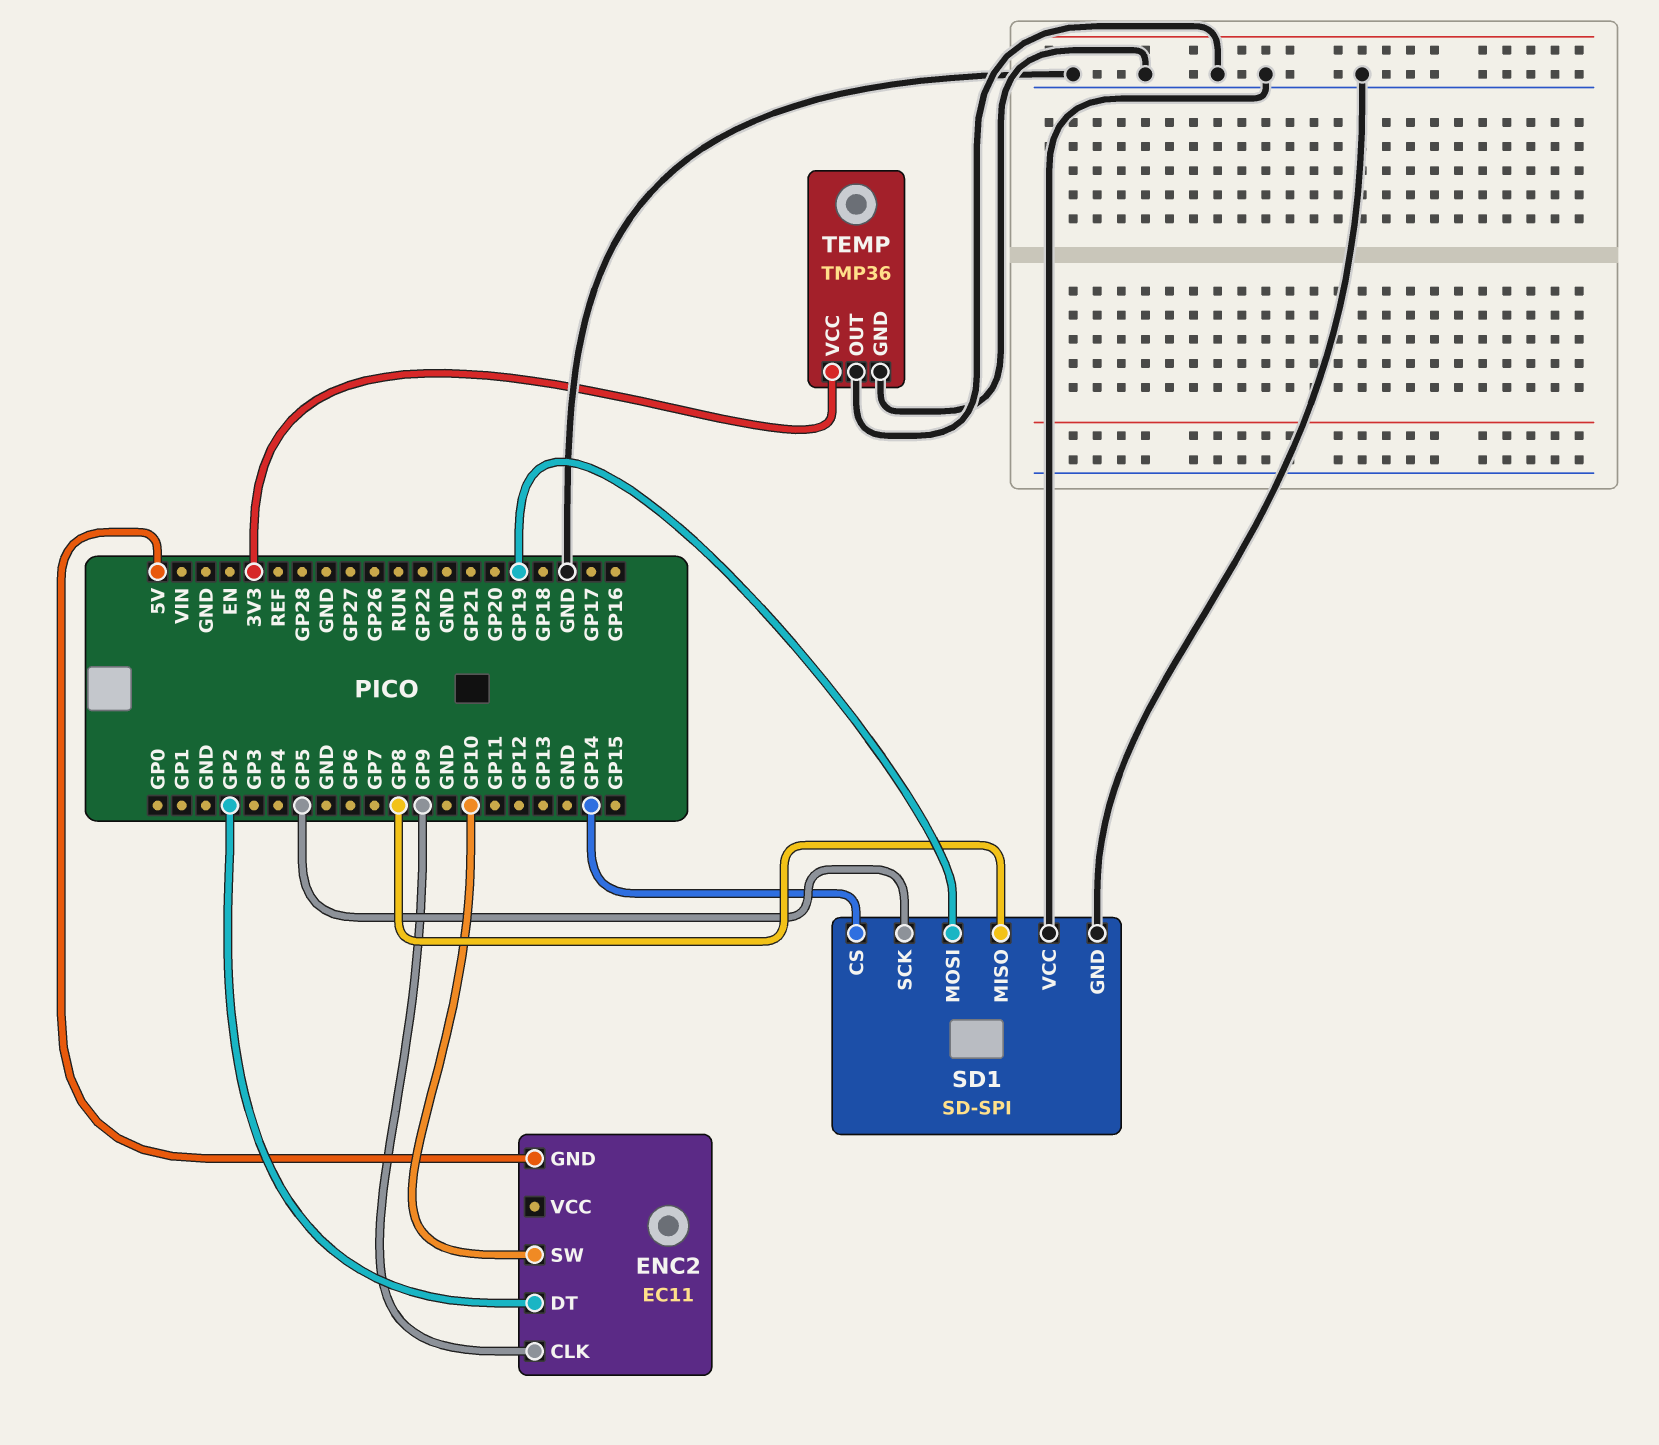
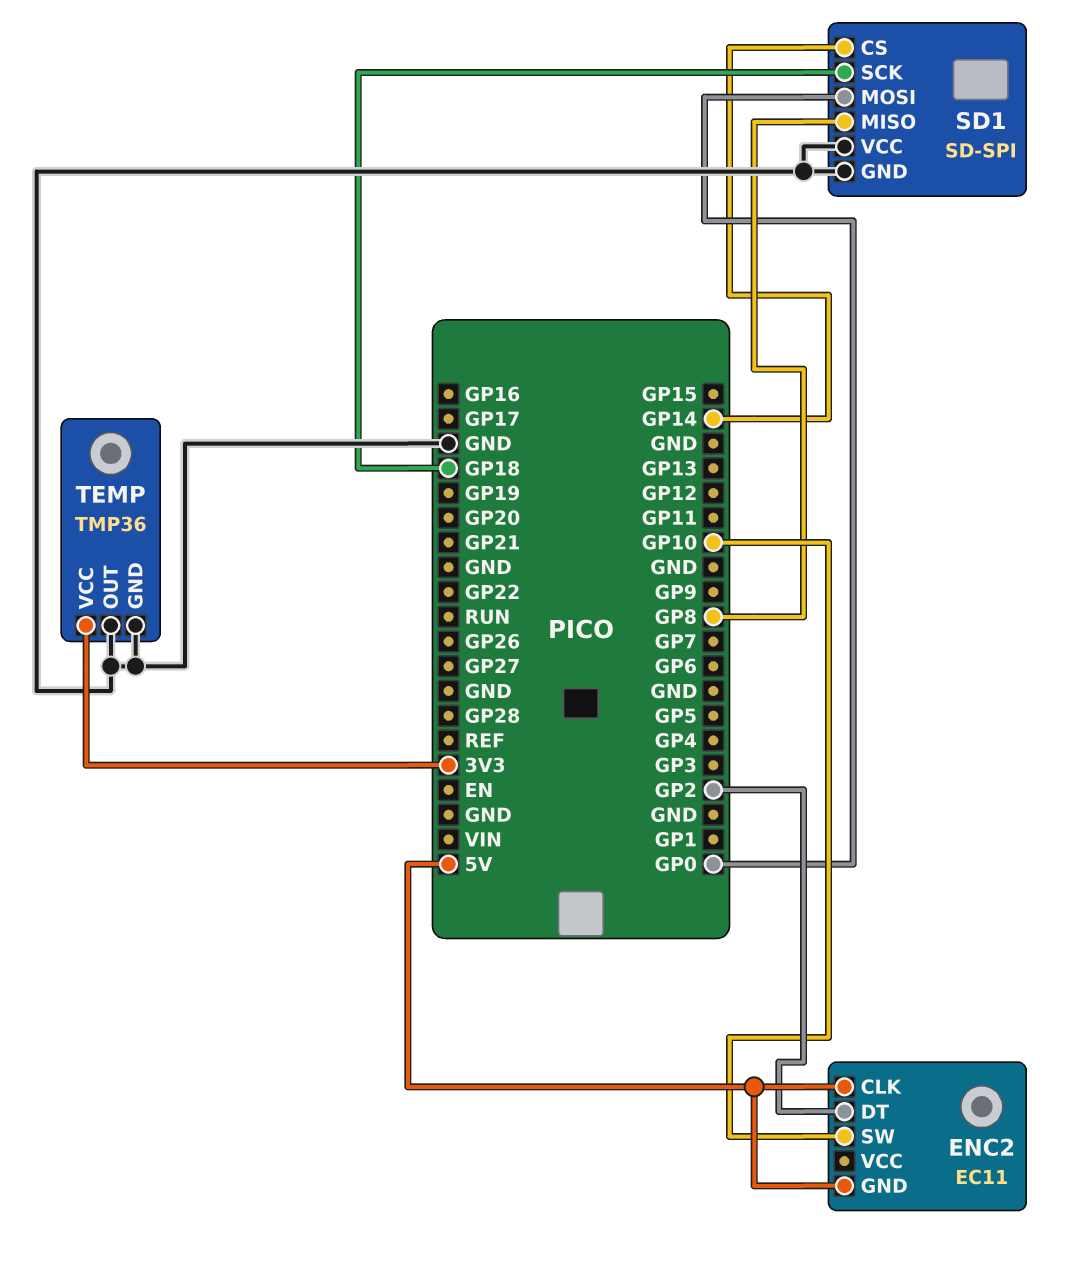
ENC2 pin CLK: GP9 -> 5V
SD1 pin MOSI: GP19 -> GP0
SD1 pin SCK: GP5 -> GP18

